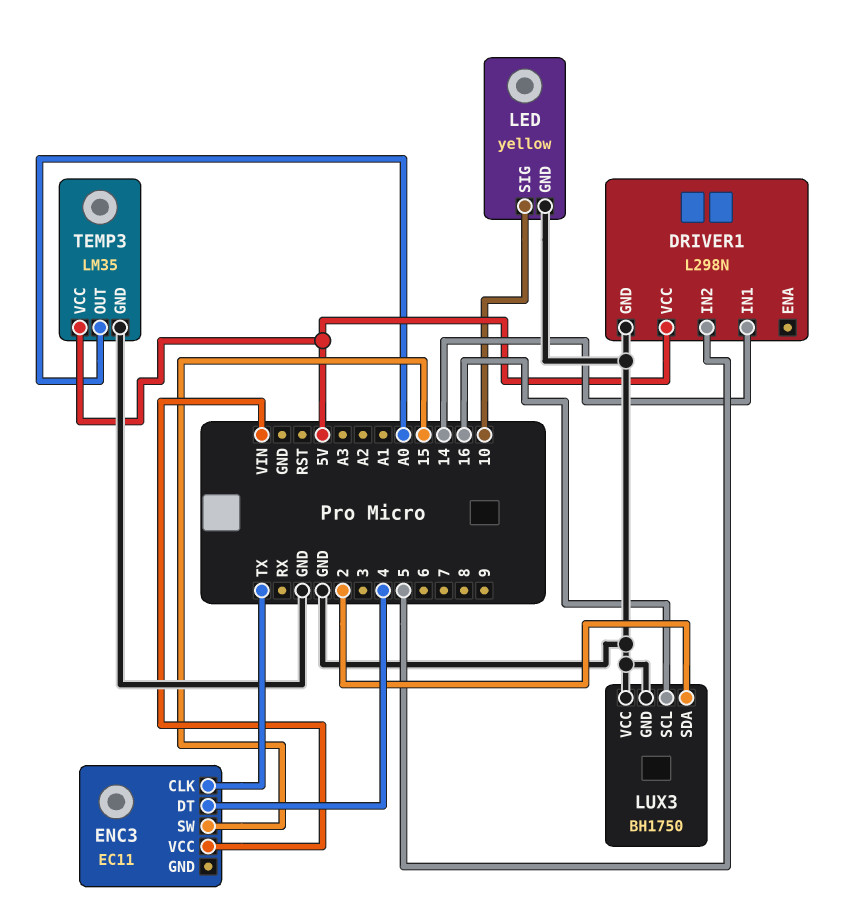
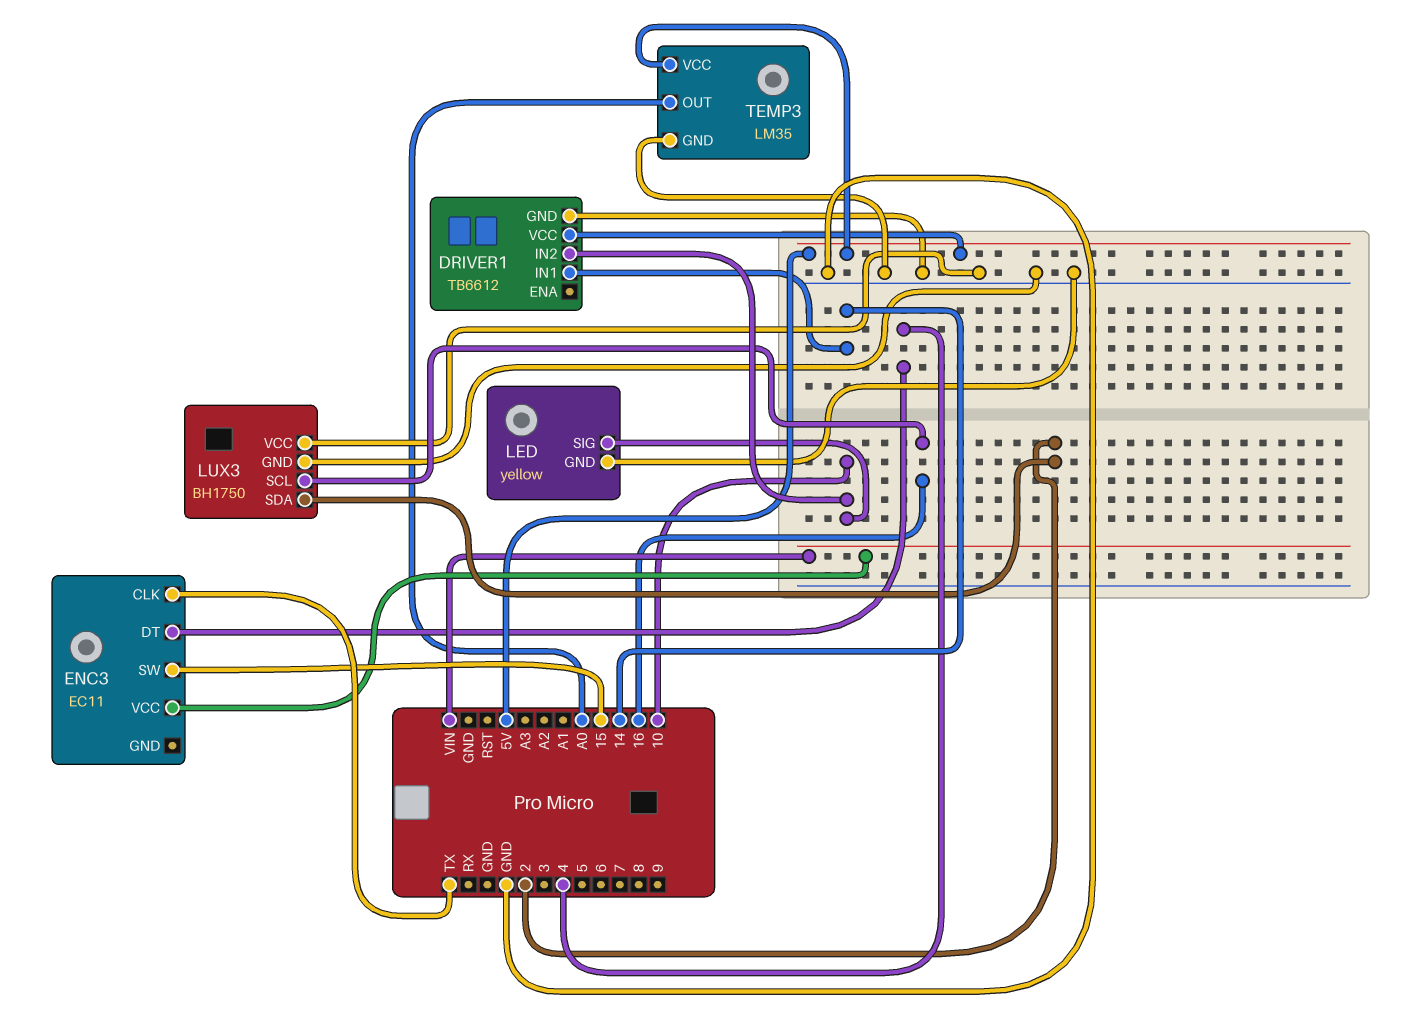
DRIVER1: L298N -> TB6612
DRIVER1 pin IN2: 5 -> 10

